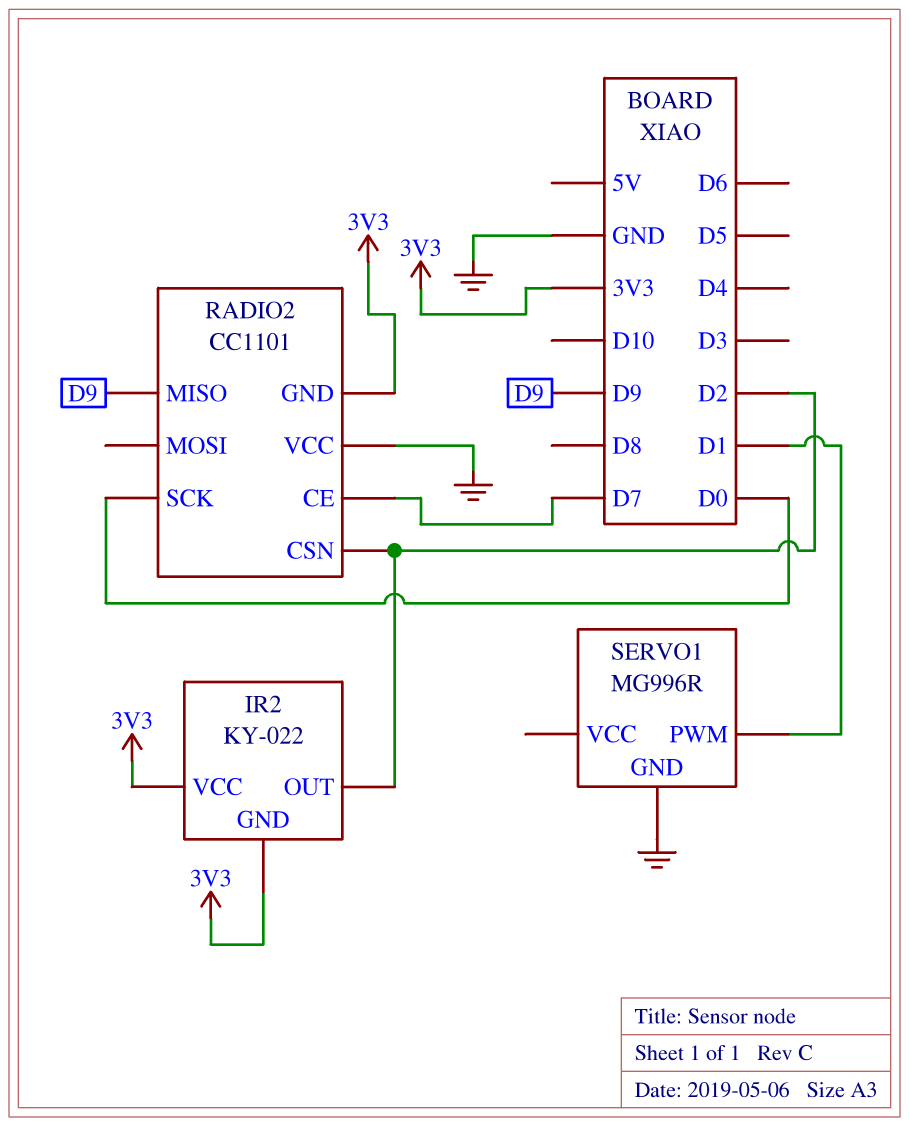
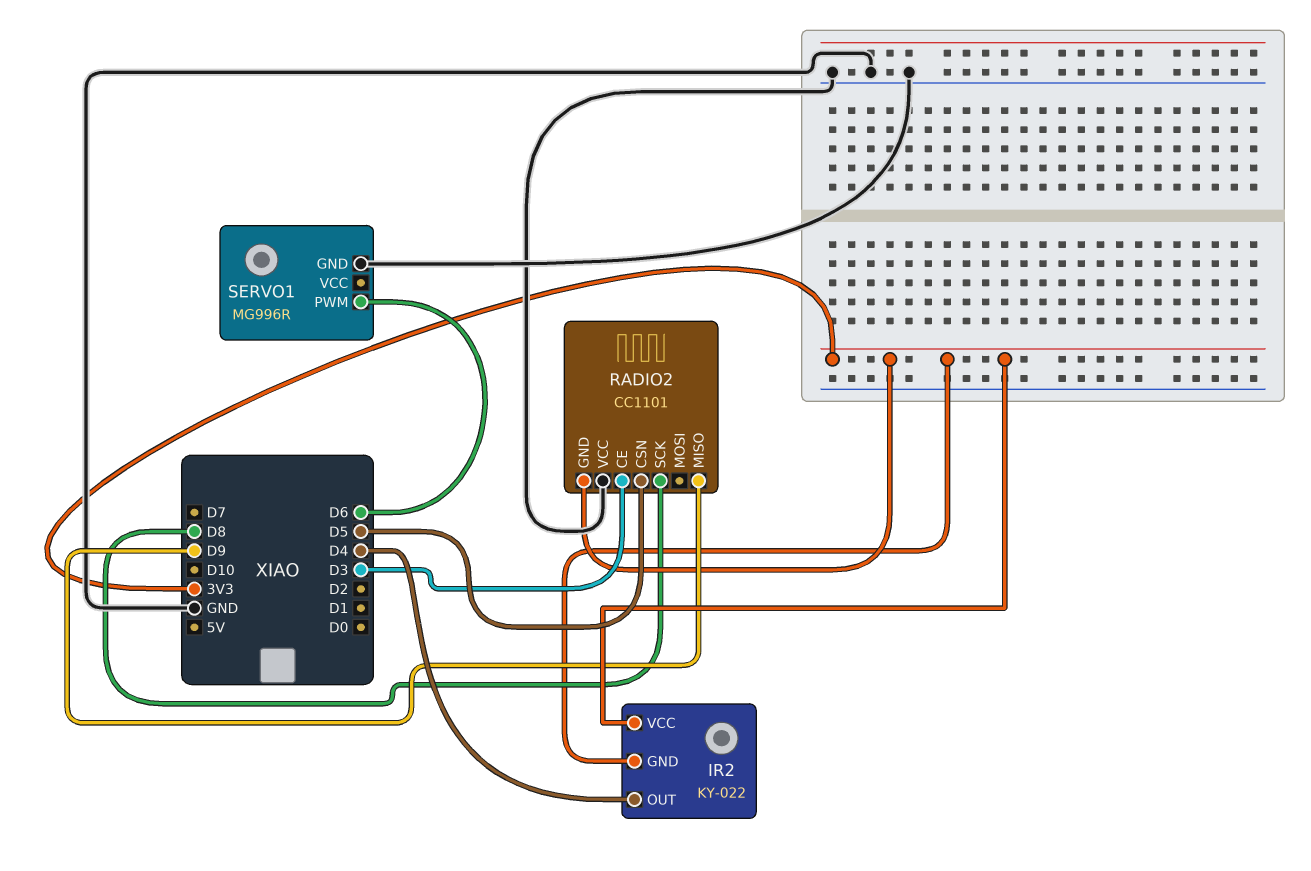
IR2 pin OUT: D2 -> D4
RADIO2 pin CE: D7 -> D3
RADIO2 pin CSN: D2 -> D5
RADIO2 pin SCK: D0 -> D8
SERVO1 pin PWM: D1 -> D6

